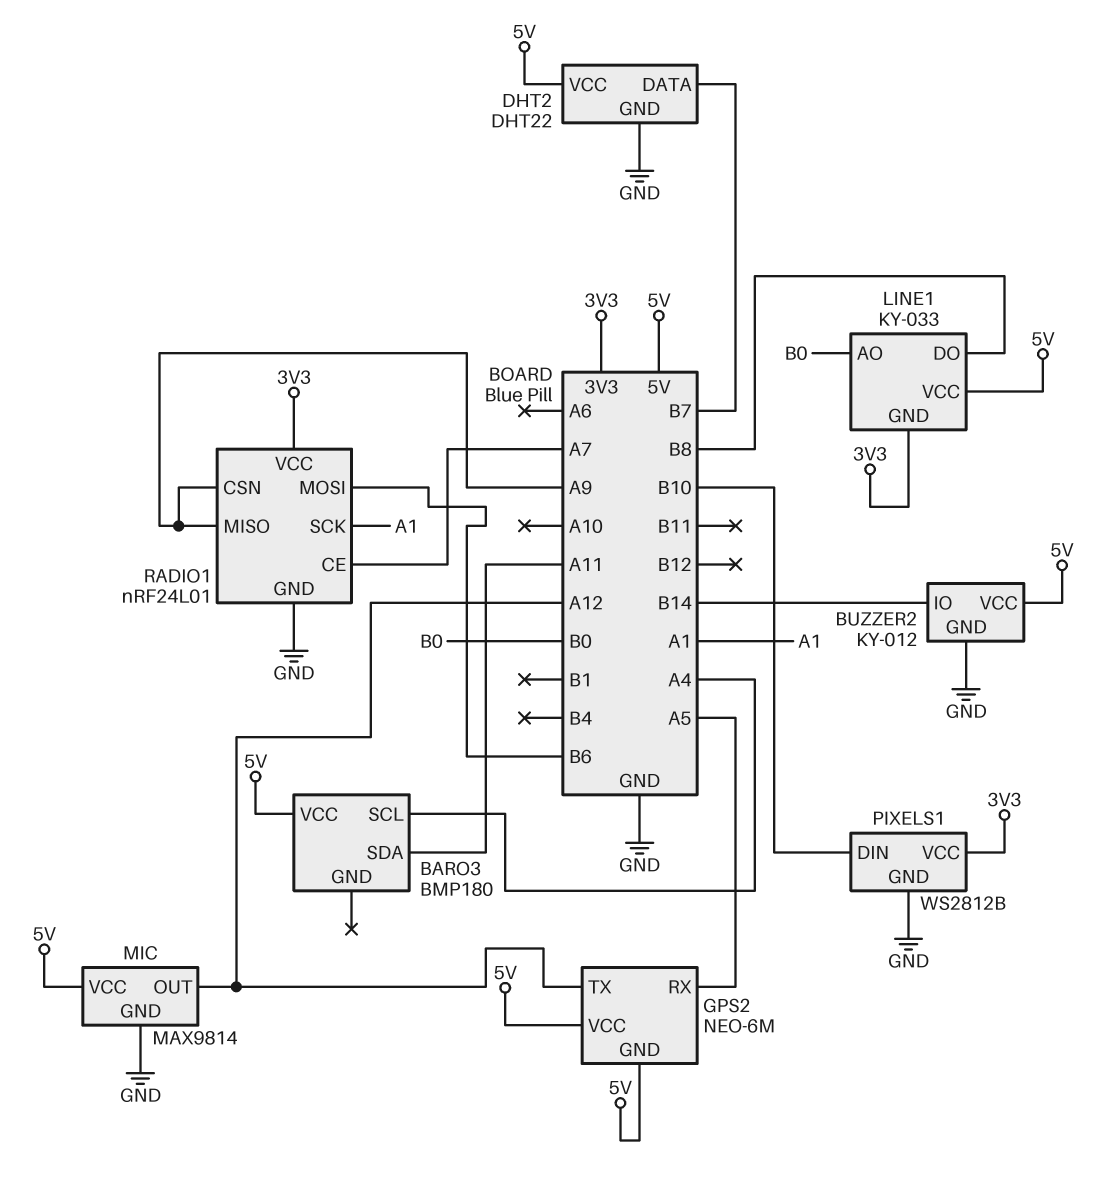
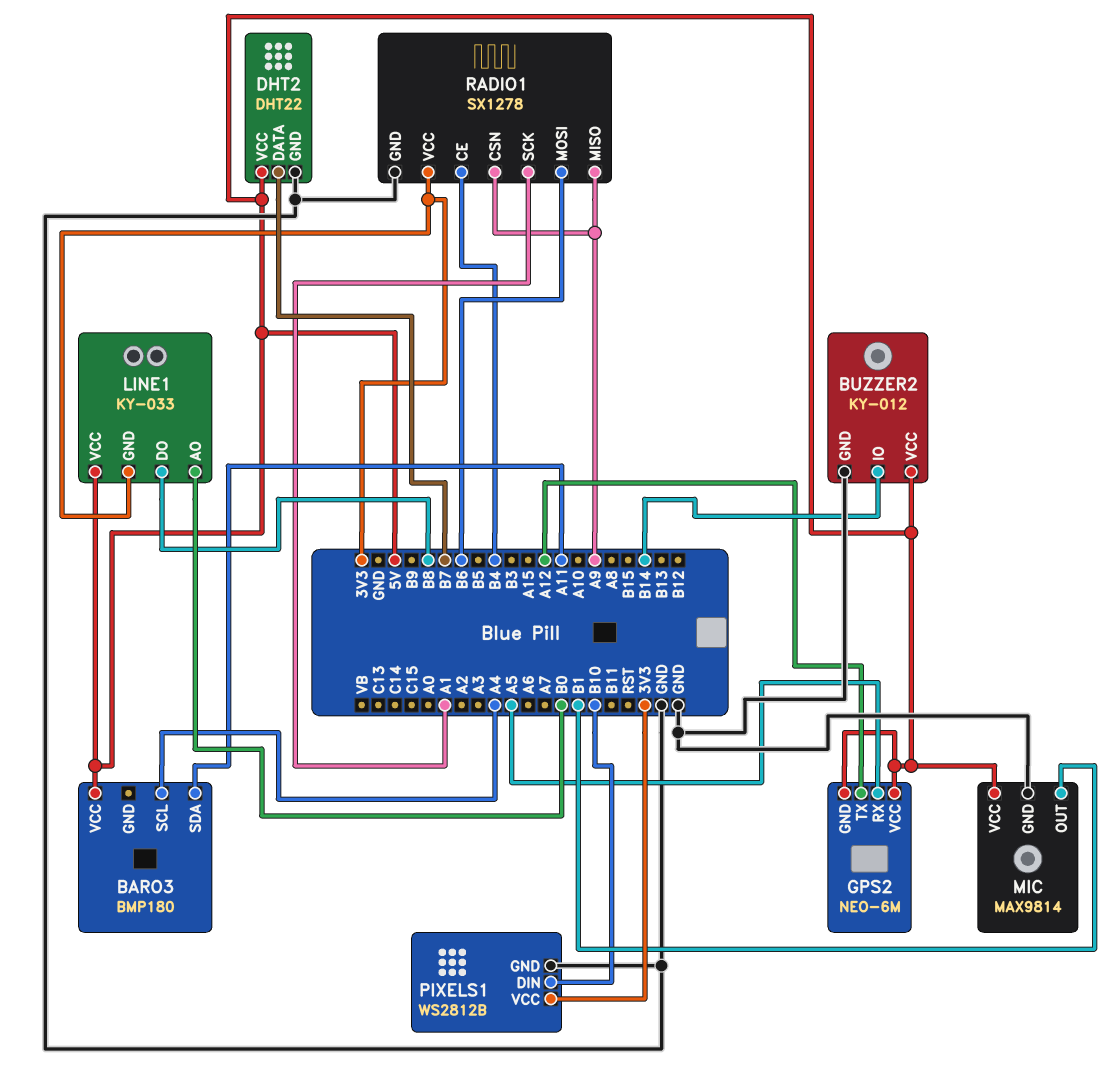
MIC pin OUT: A12 -> B1
RADIO1: nRF24L01 -> SX1278
RADIO1 pin CE: A7 -> B4

